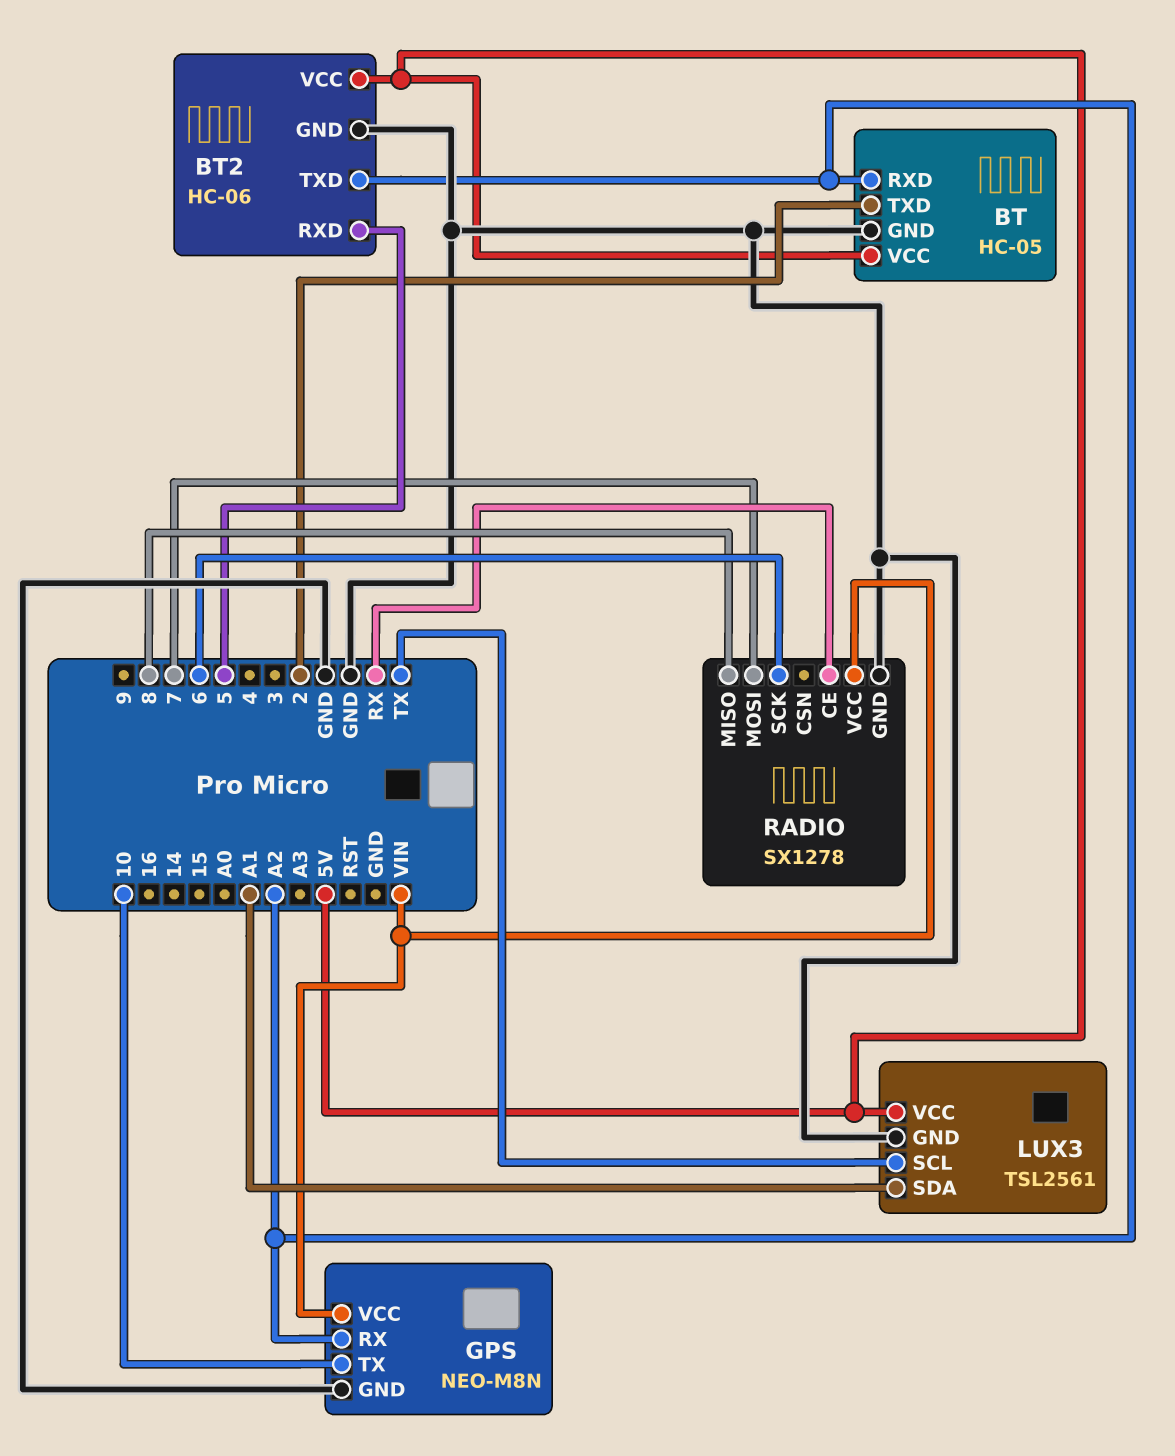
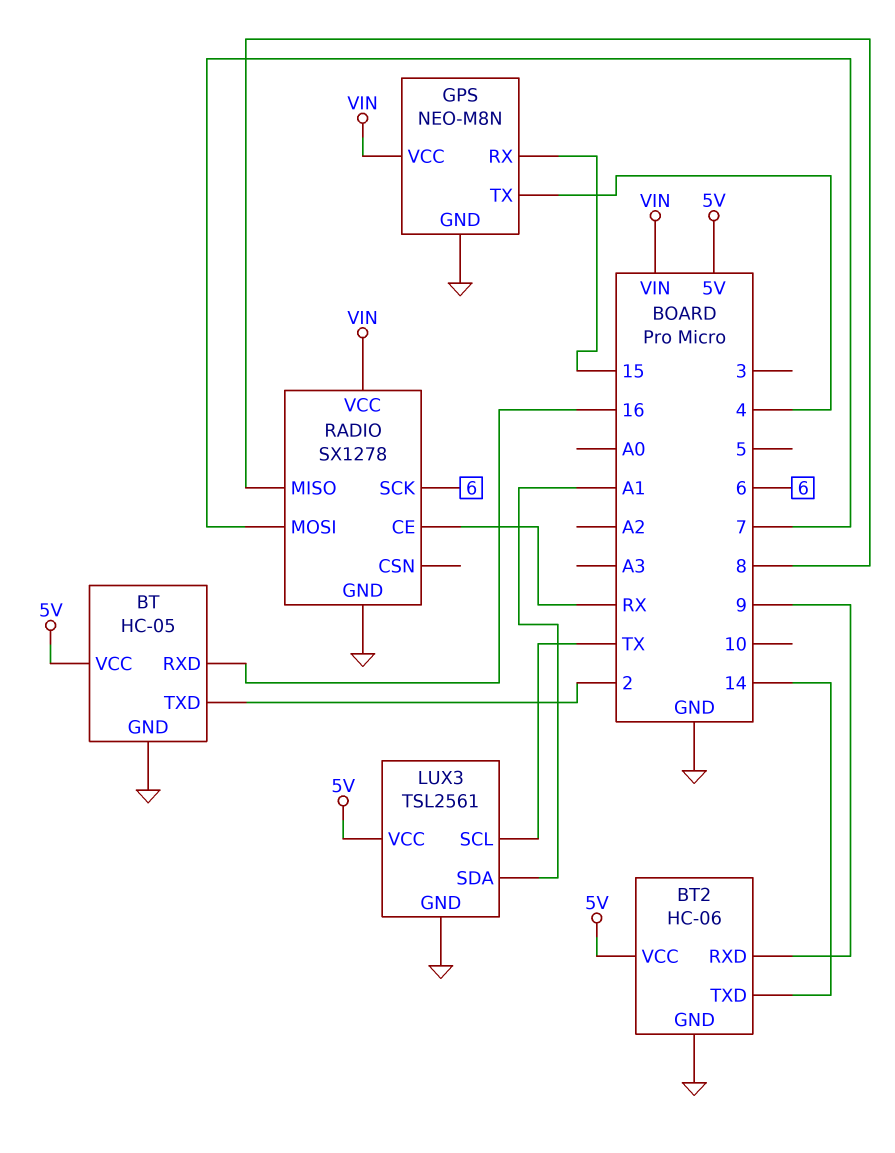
BT pin RXD: A2 -> 16
BT2 pin RXD: 5 -> 9
BT2 pin TXD: A2 -> 14
GPS pin RX: A2 -> 15
GPS pin TX: 10 -> 4

